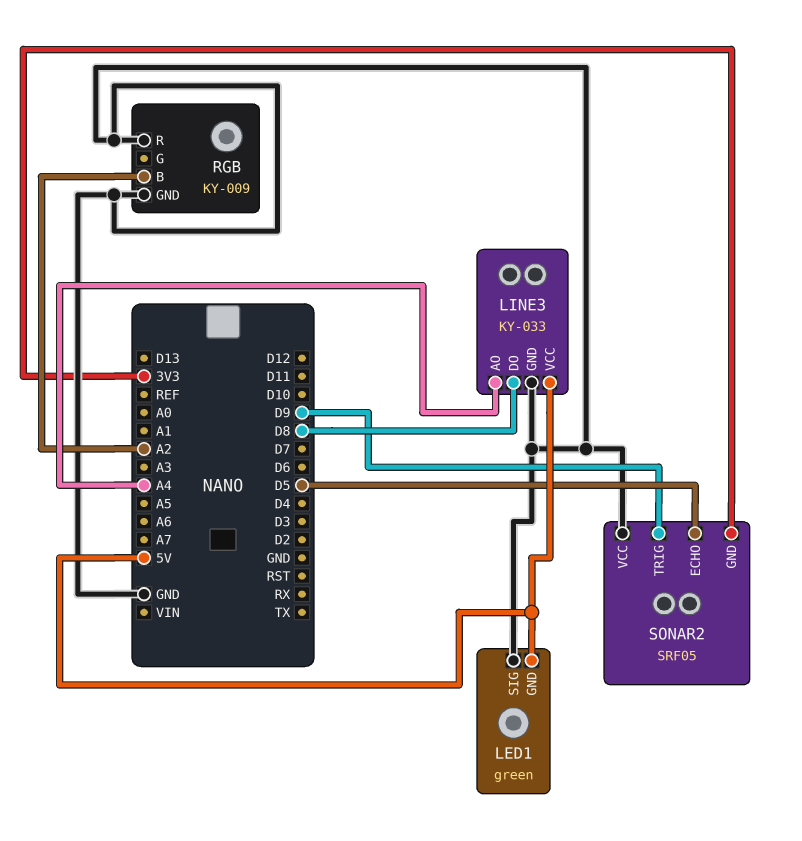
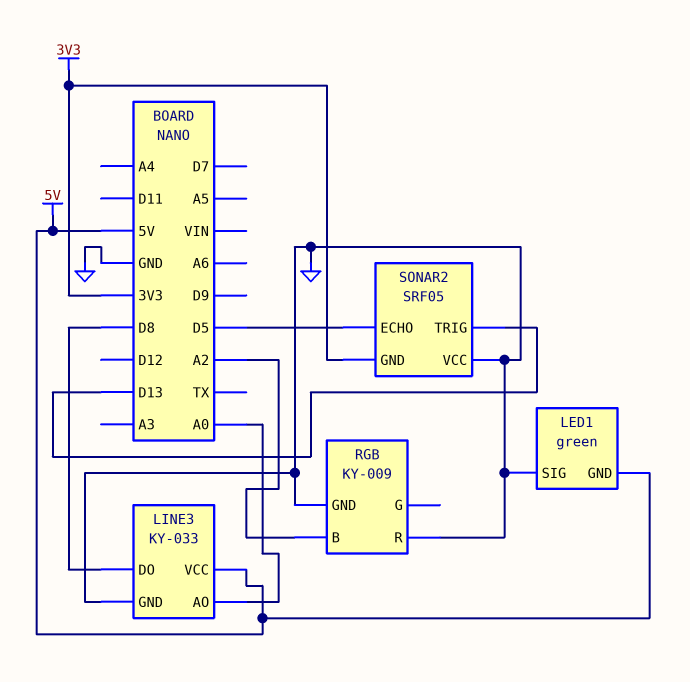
LINE3 pin AO: A4 -> A0
SONAR2 pin TRIG: D9 -> D13

